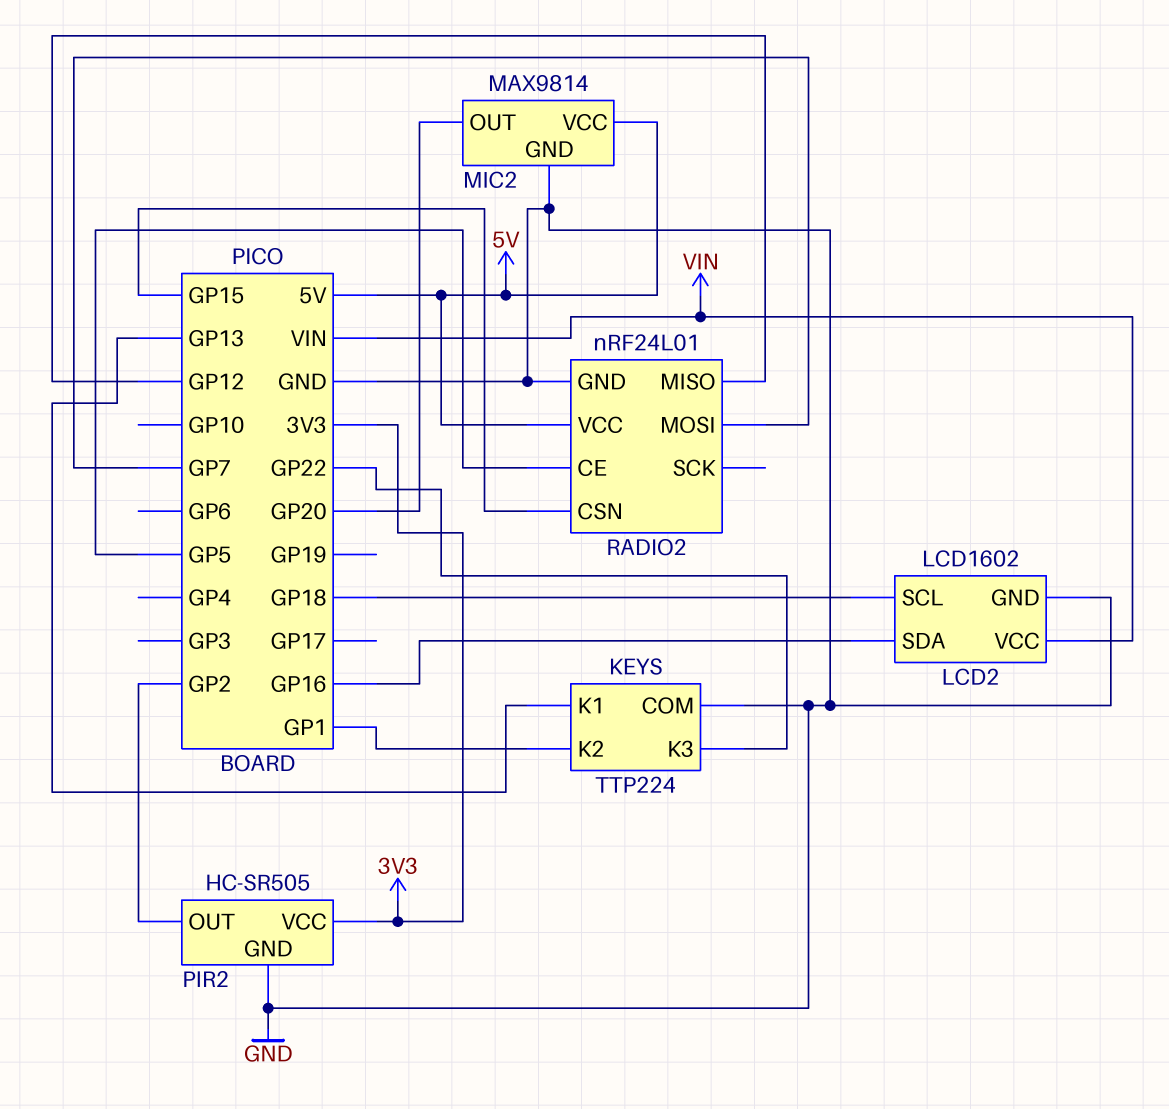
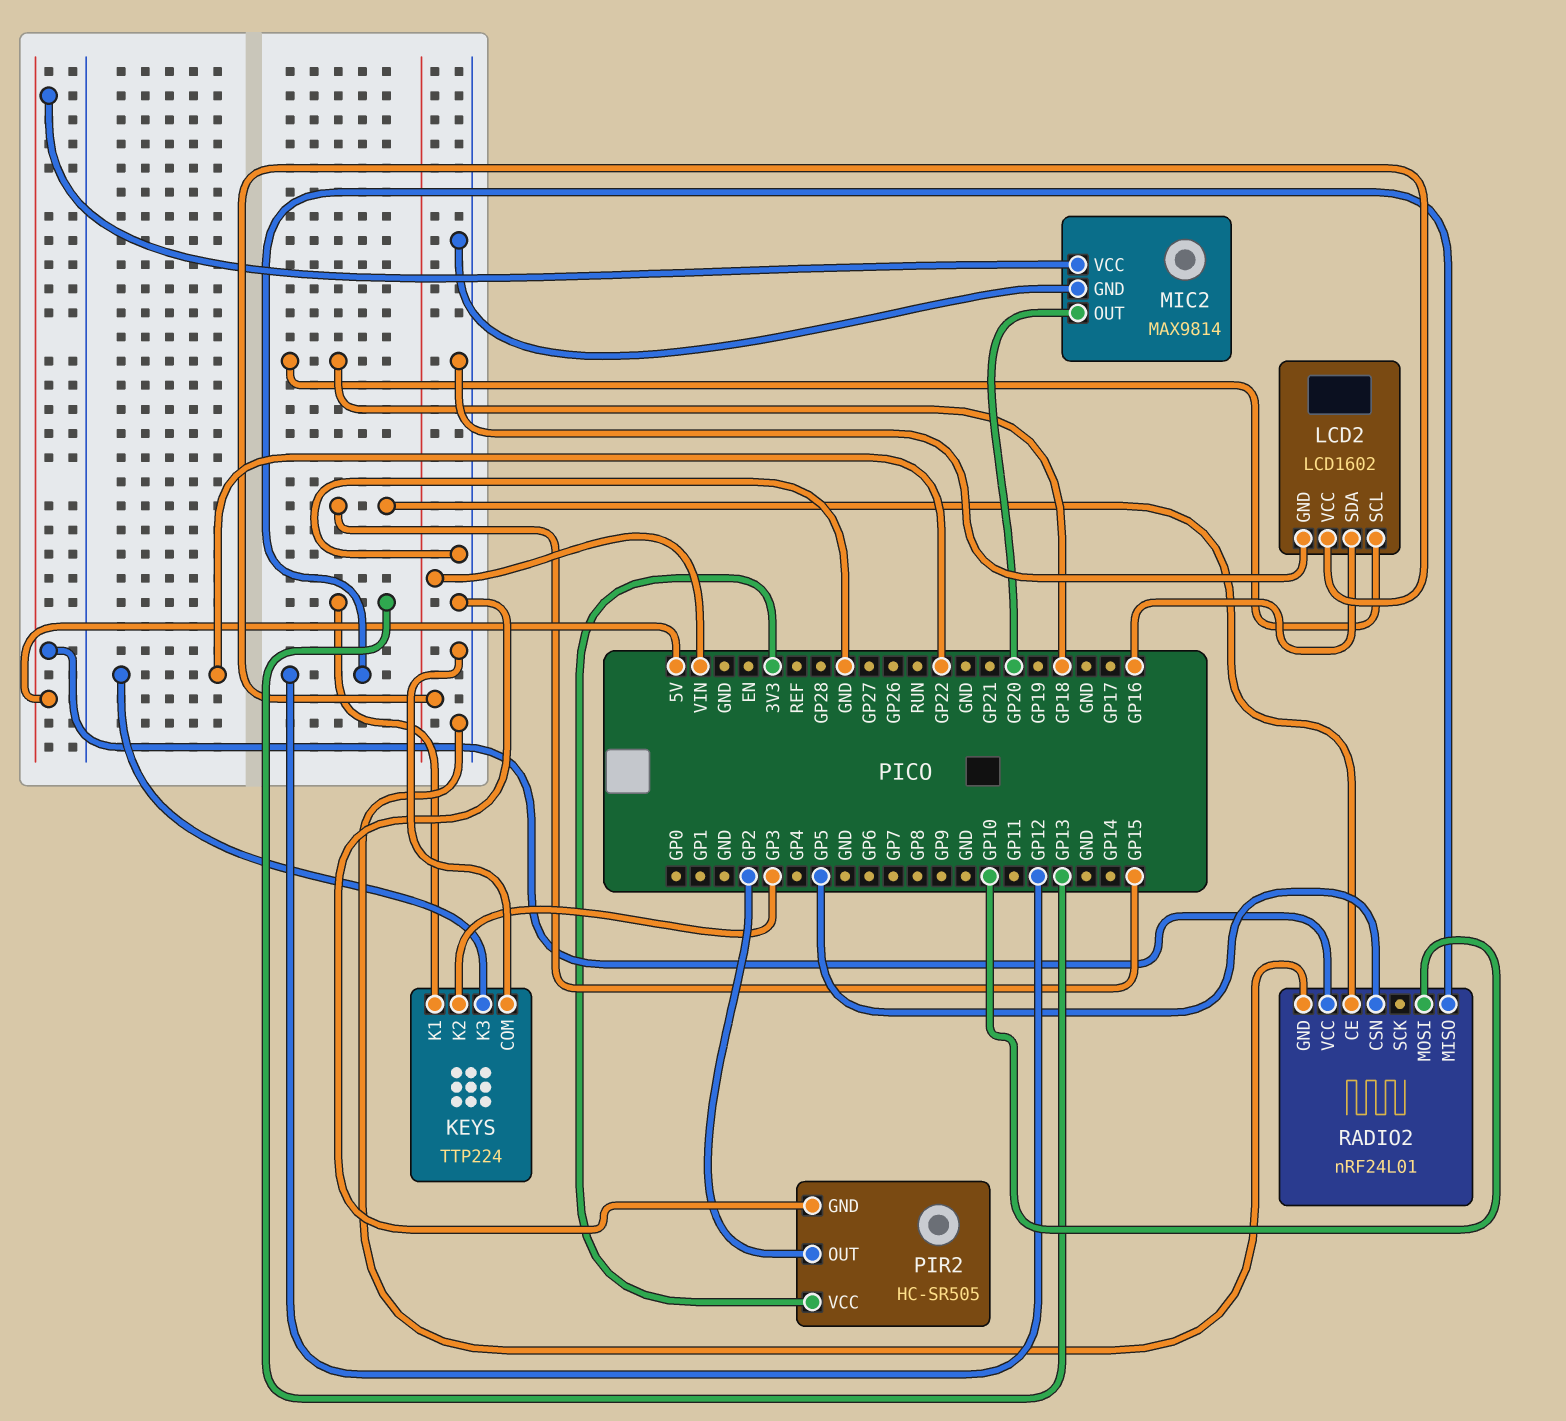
KEYS pin K2: GP1 -> GP3
RADIO2 pin CE: GP5 -> GP15
RADIO2 pin CSN: GP15 -> GP5
RADIO2 pin MOSI: GP7 -> GP10

